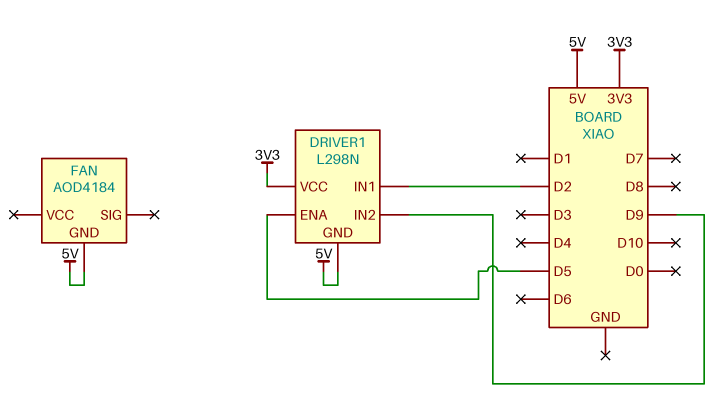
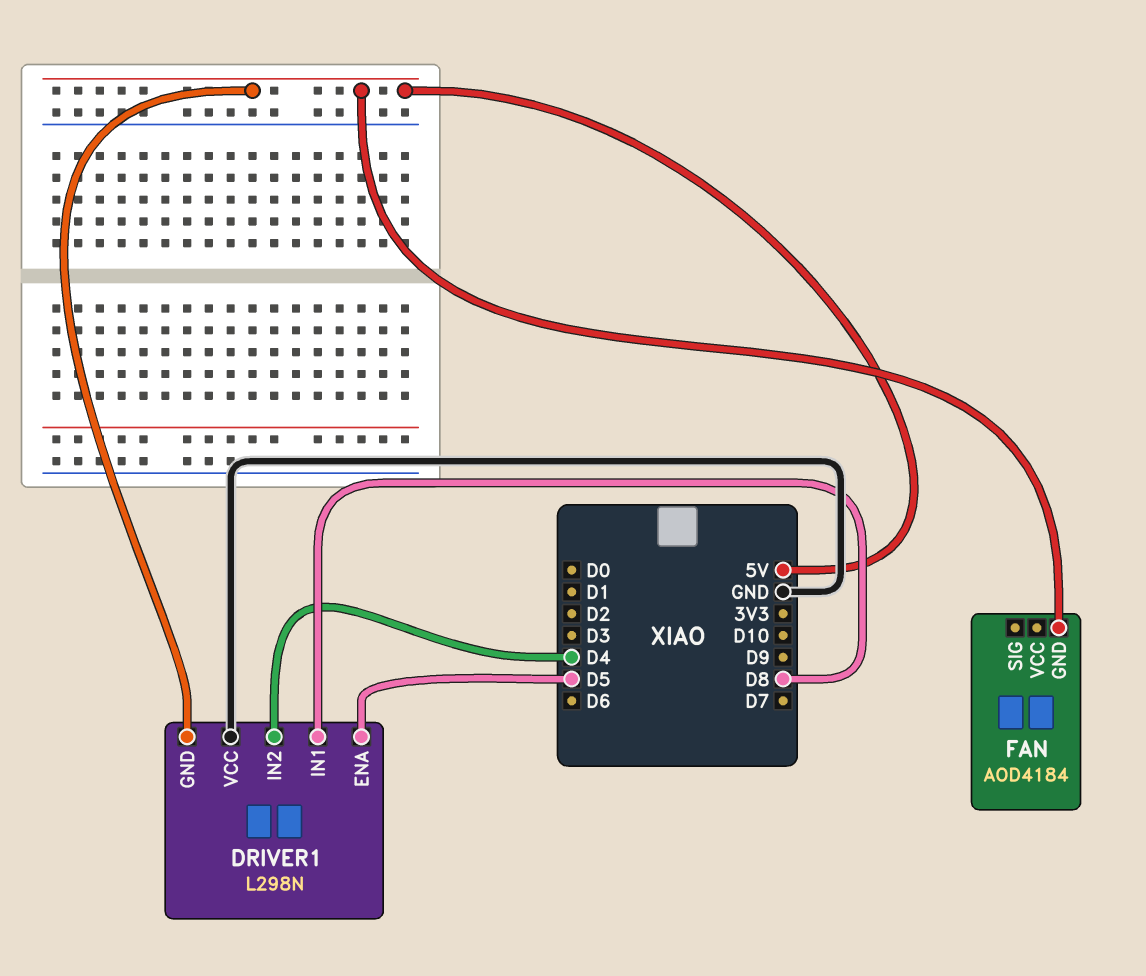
DRIVER1 pin IN1: D2 -> D8
DRIVER1 pin IN2: D9 -> D4
DRIVER1 pin VCC: 3V3 -> GND

